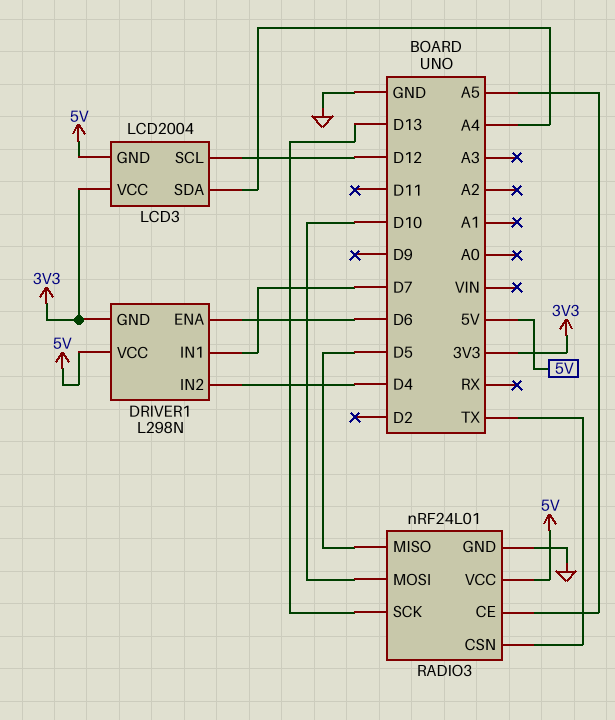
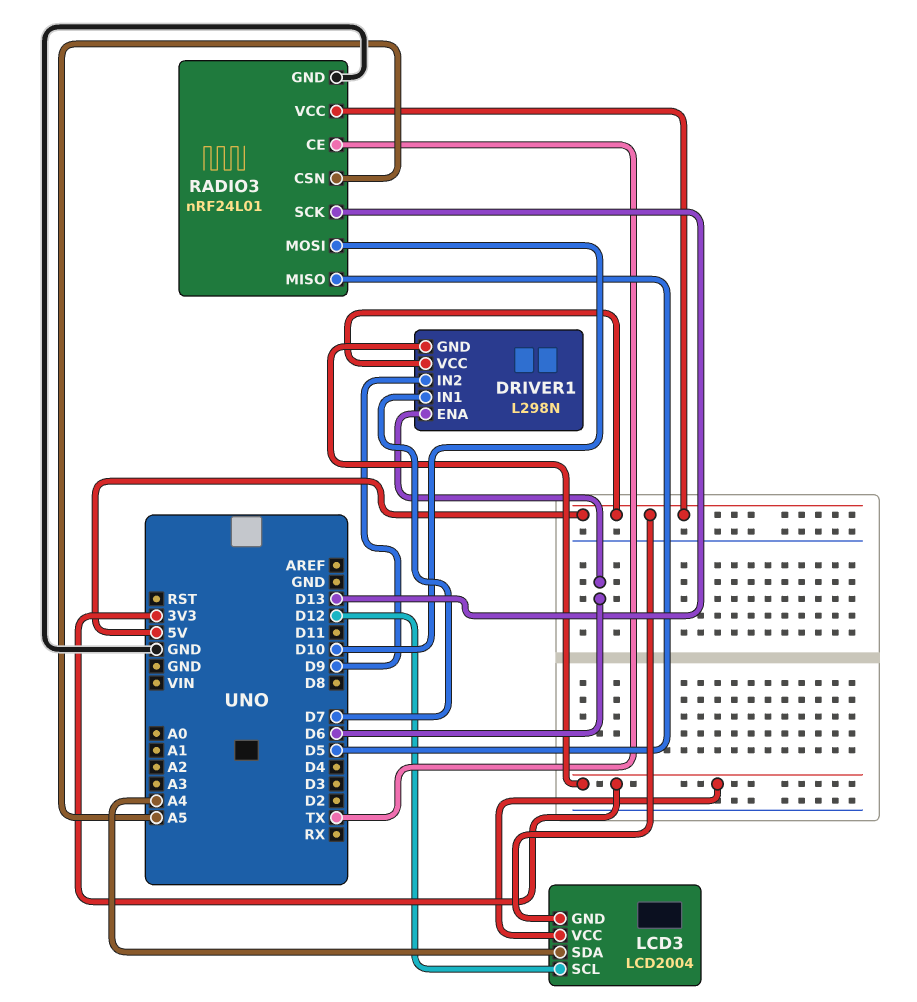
DRIVER1 pin IN2: D4 -> D9
RADIO3 pin CE: A5 -> TX
RADIO3 pin CSN: TX -> A5

